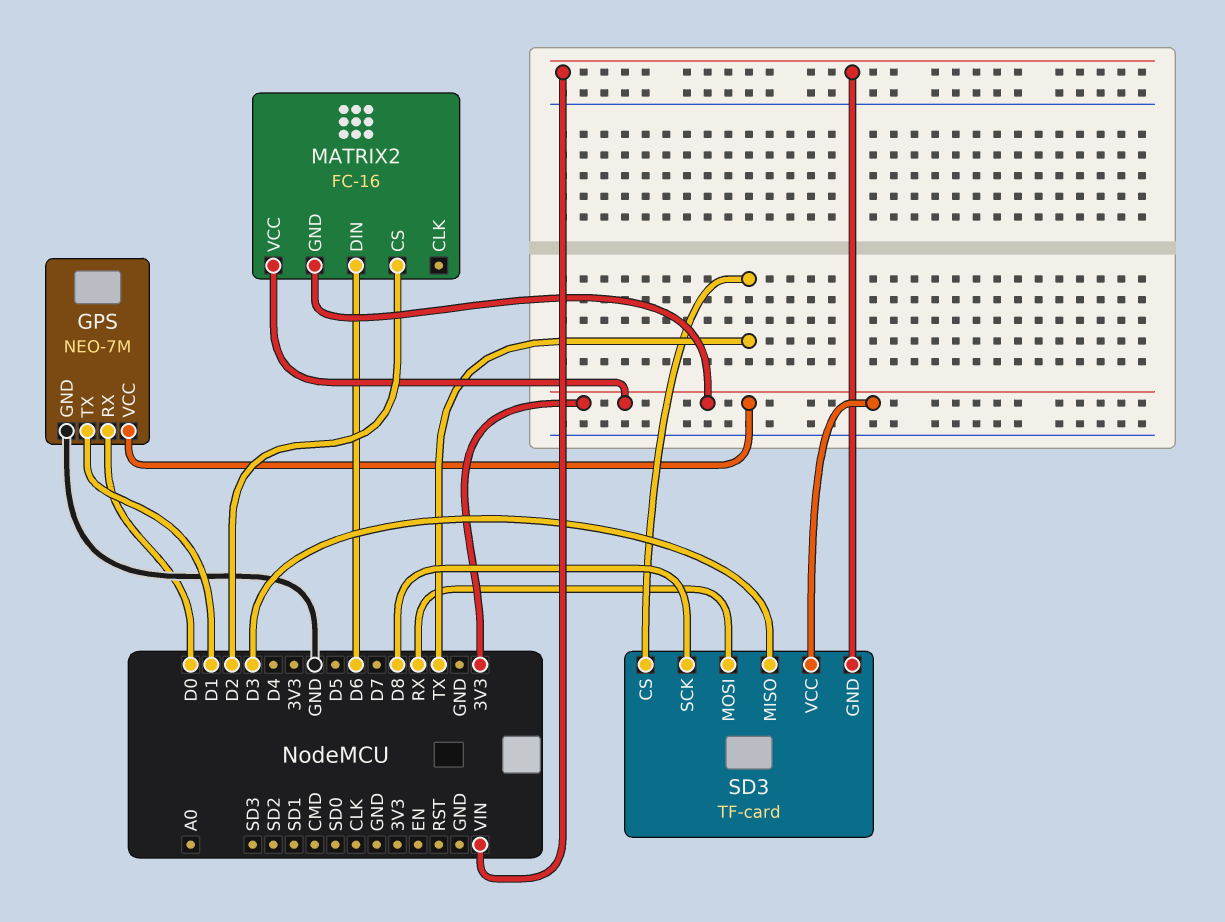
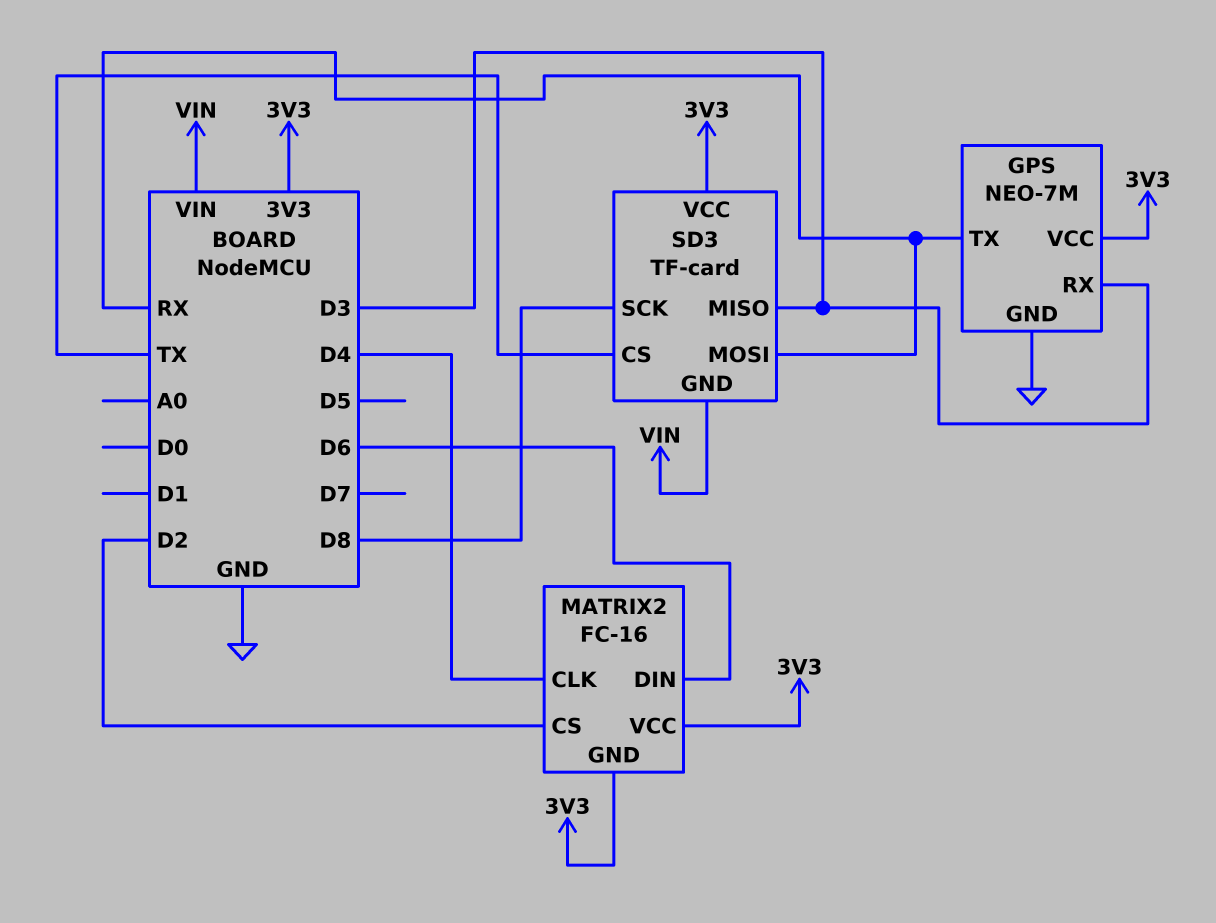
GPS pin RX: D0 -> D3
GPS pin TX: D1 -> RX
MATRIX2 pin CLK: none -> D4

